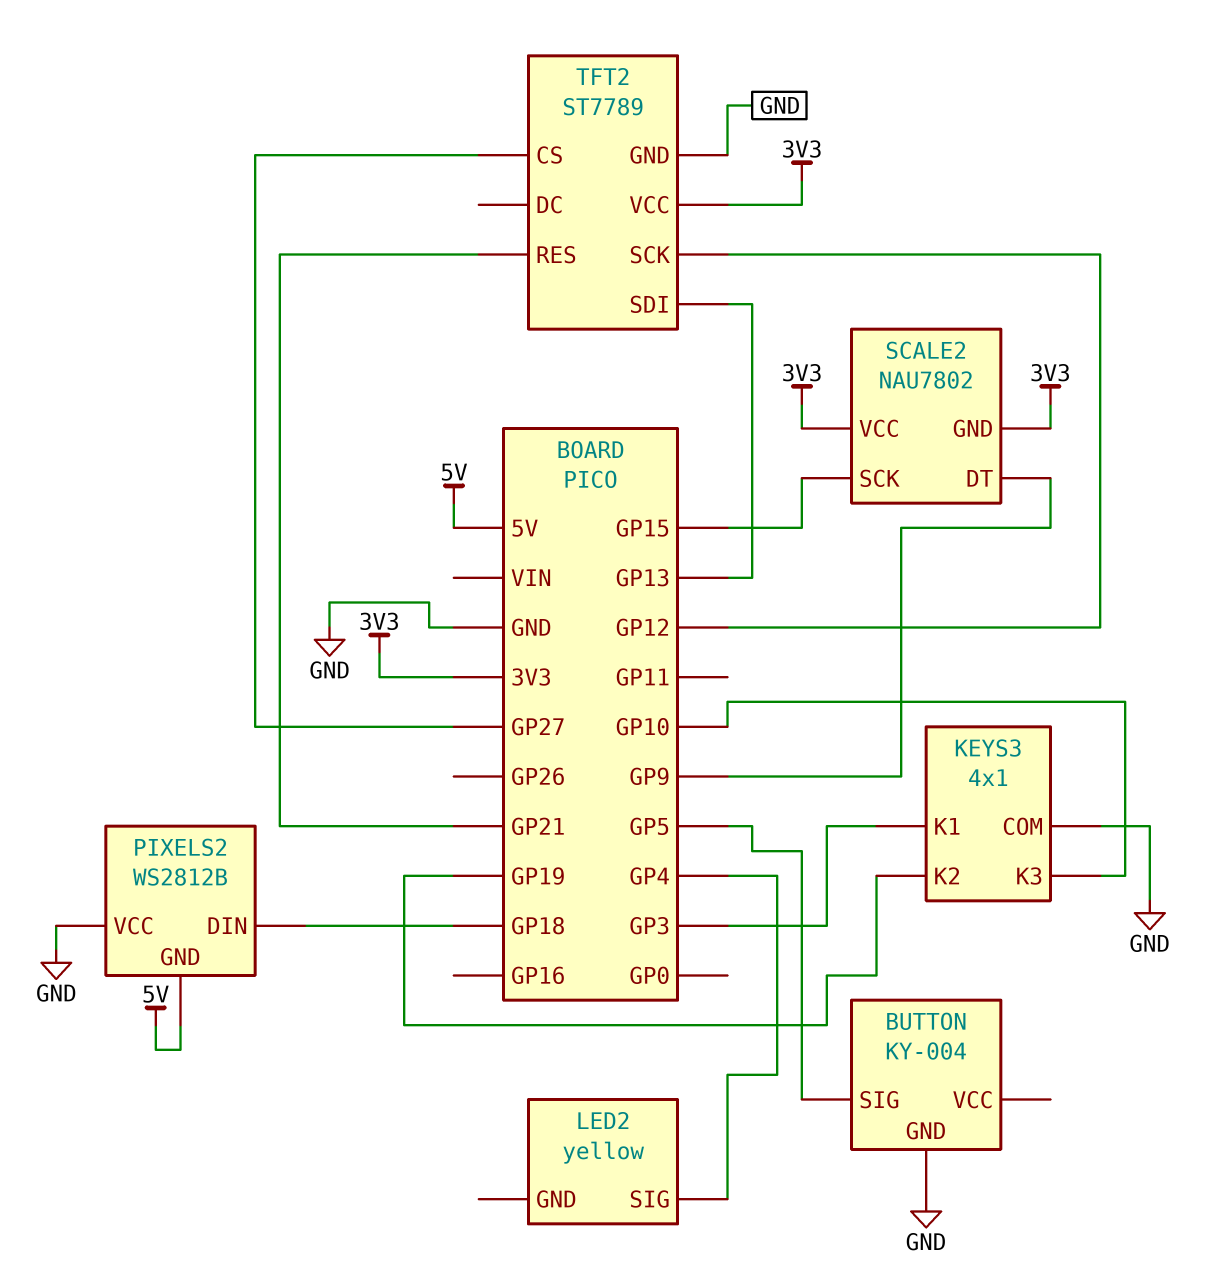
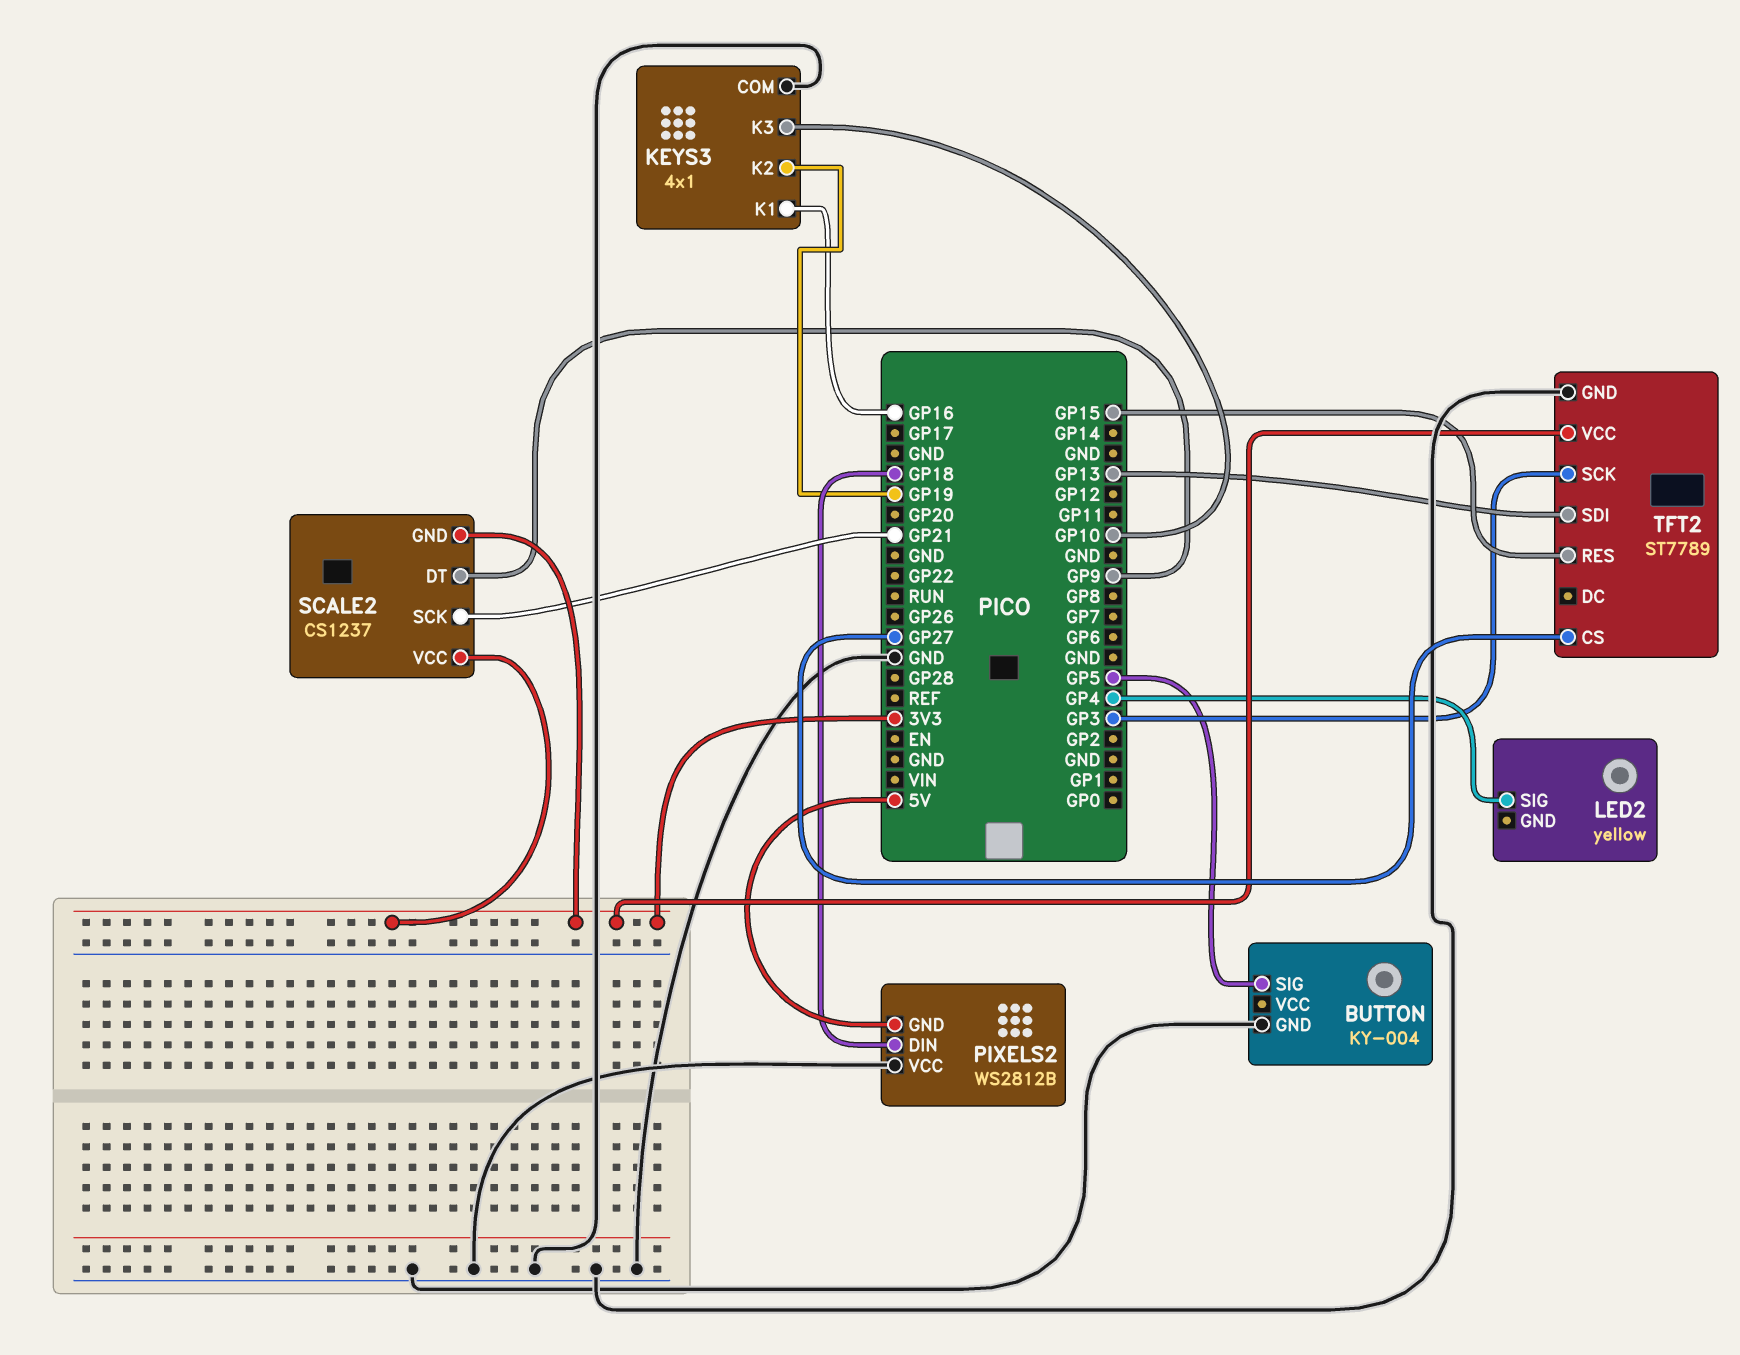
KEYS3 pin K1: GP3 -> GP16
SCALE2: NAU7802 -> CS1237
SCALE2 pin SCK: GP15 -> GP21
TFT2 pin RES: GP21 -> GP15
TFT2 pin SCK: GP12 -> GP3

